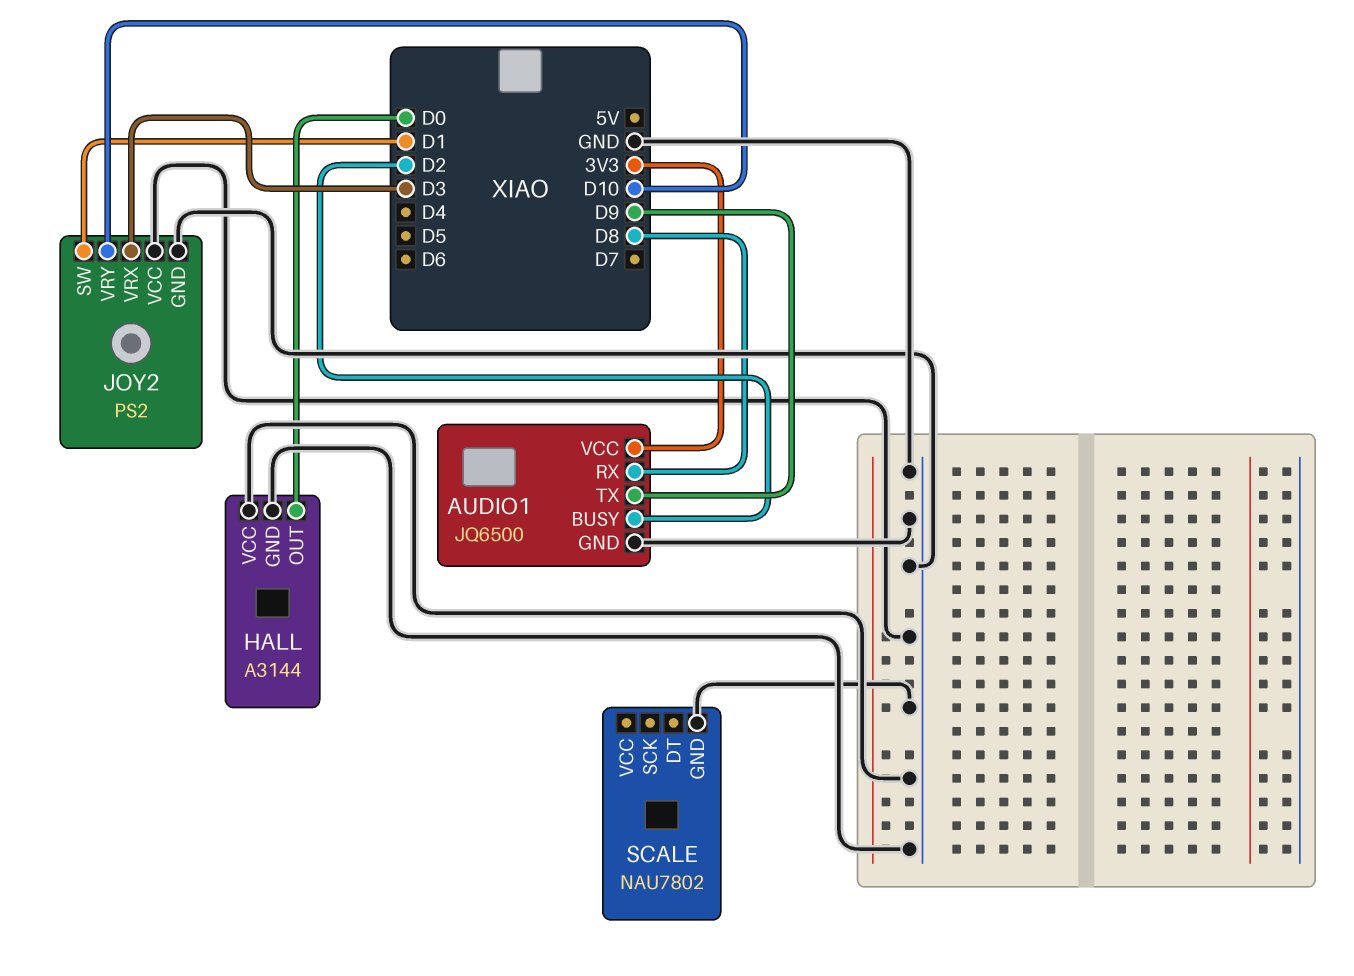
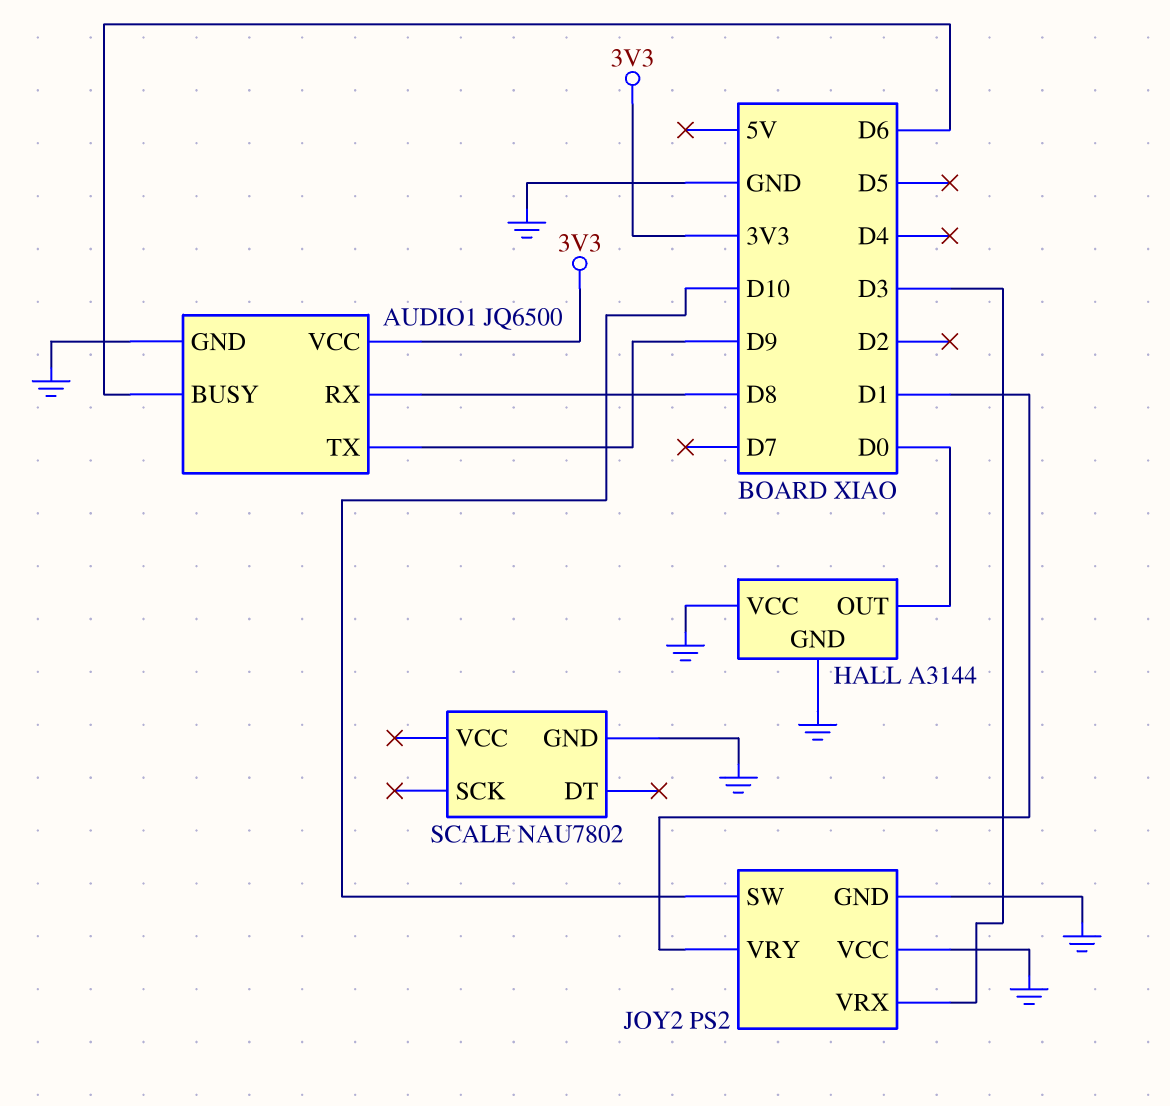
AUDIO1 pin BUSY: D2 -> D6
JOY2 pin SW: D1 -> D10
JOY2 pin VRY: D10 -> D1

